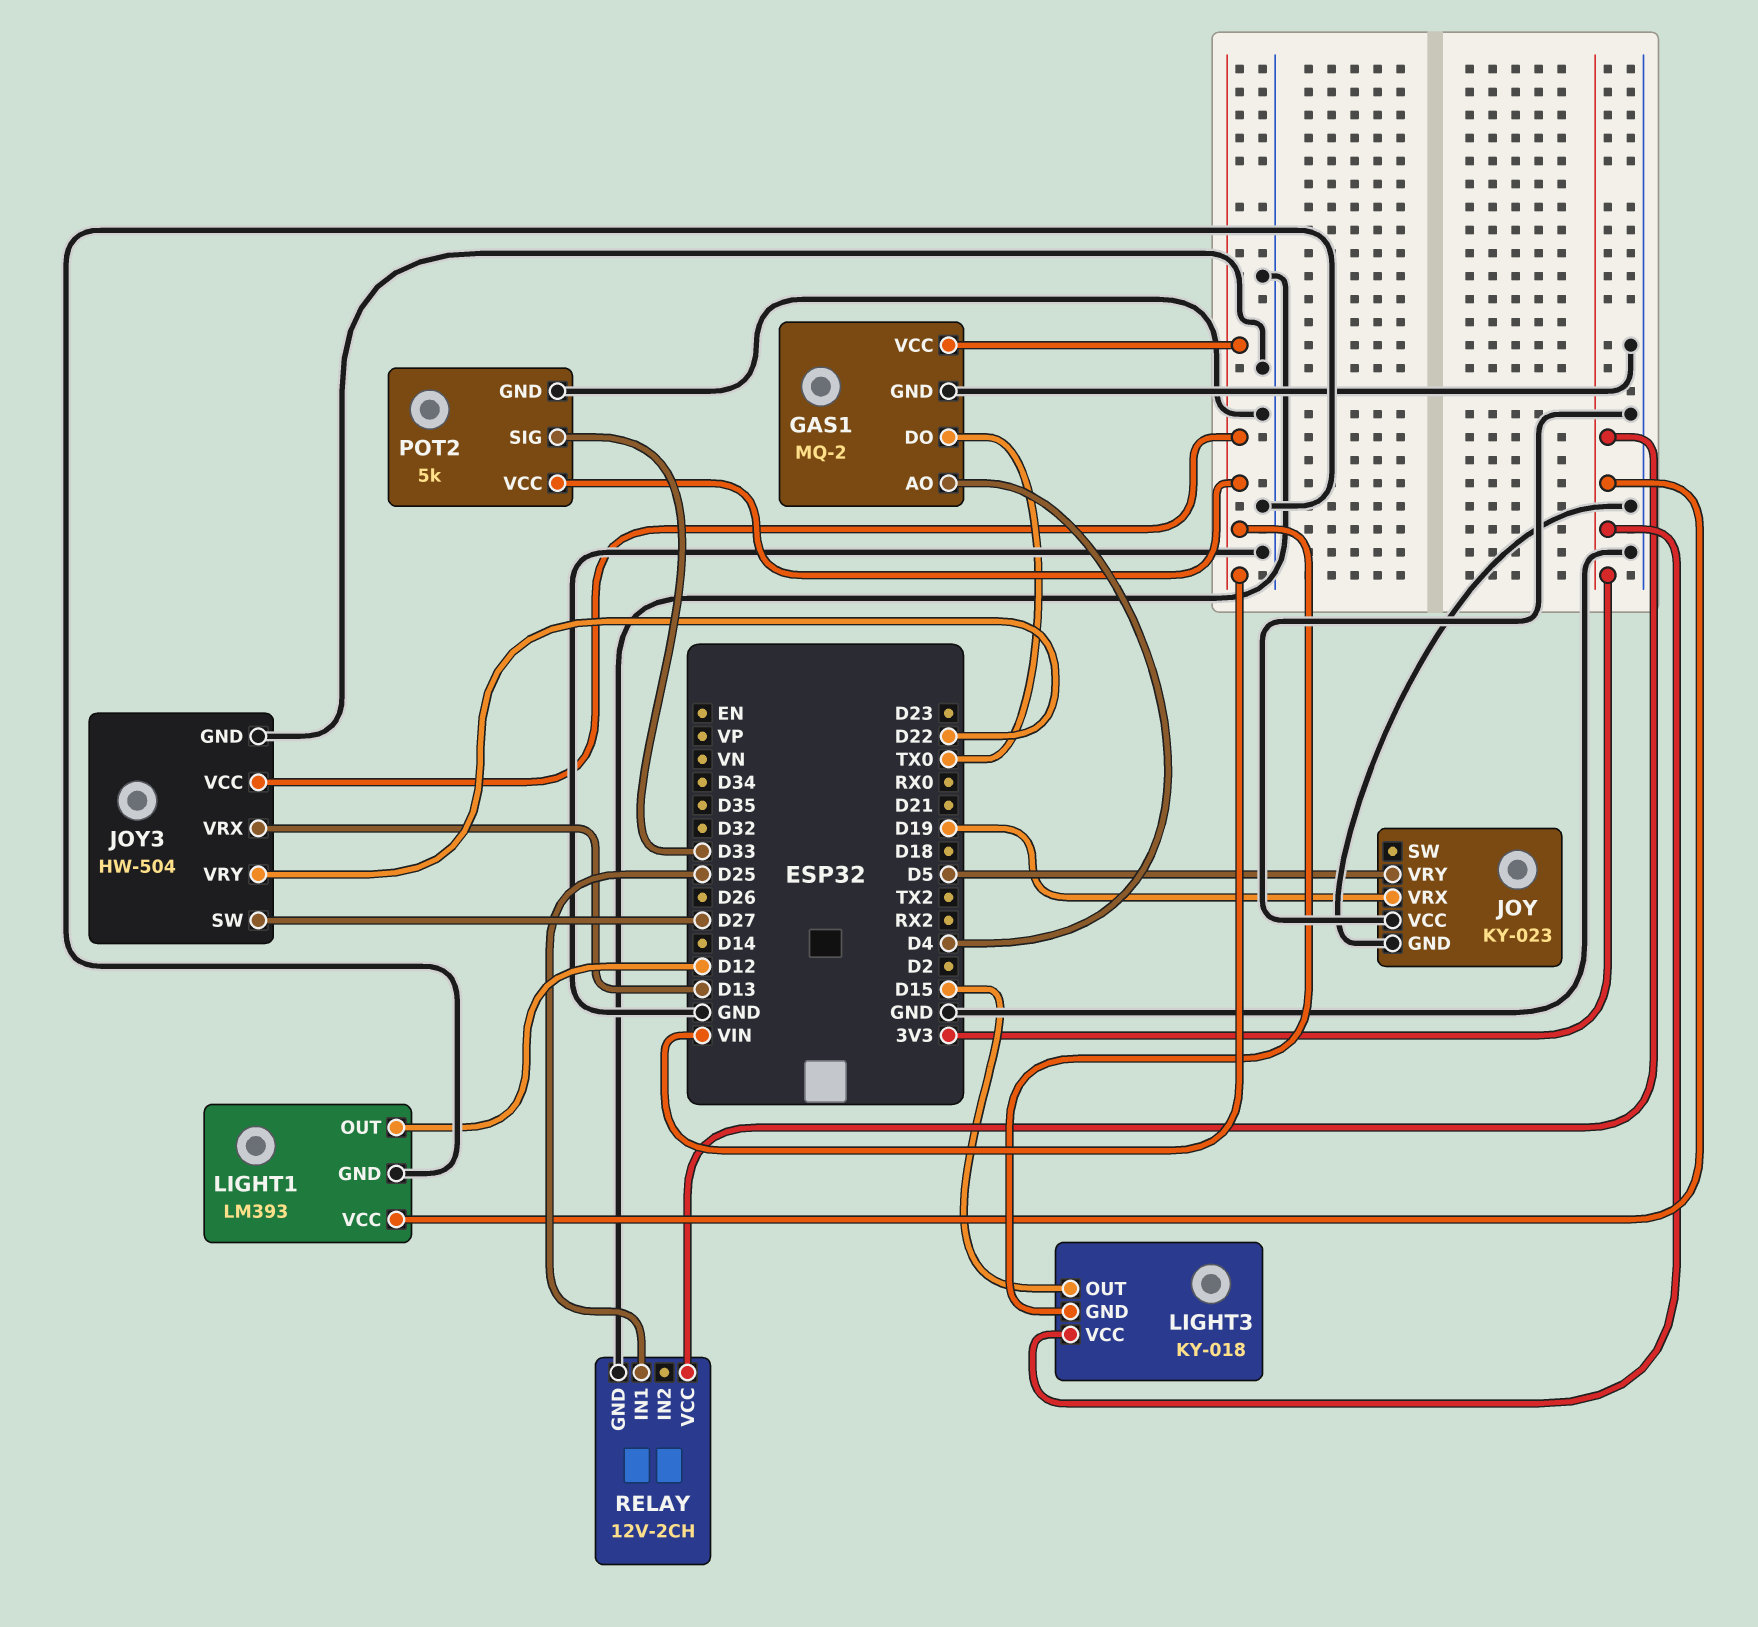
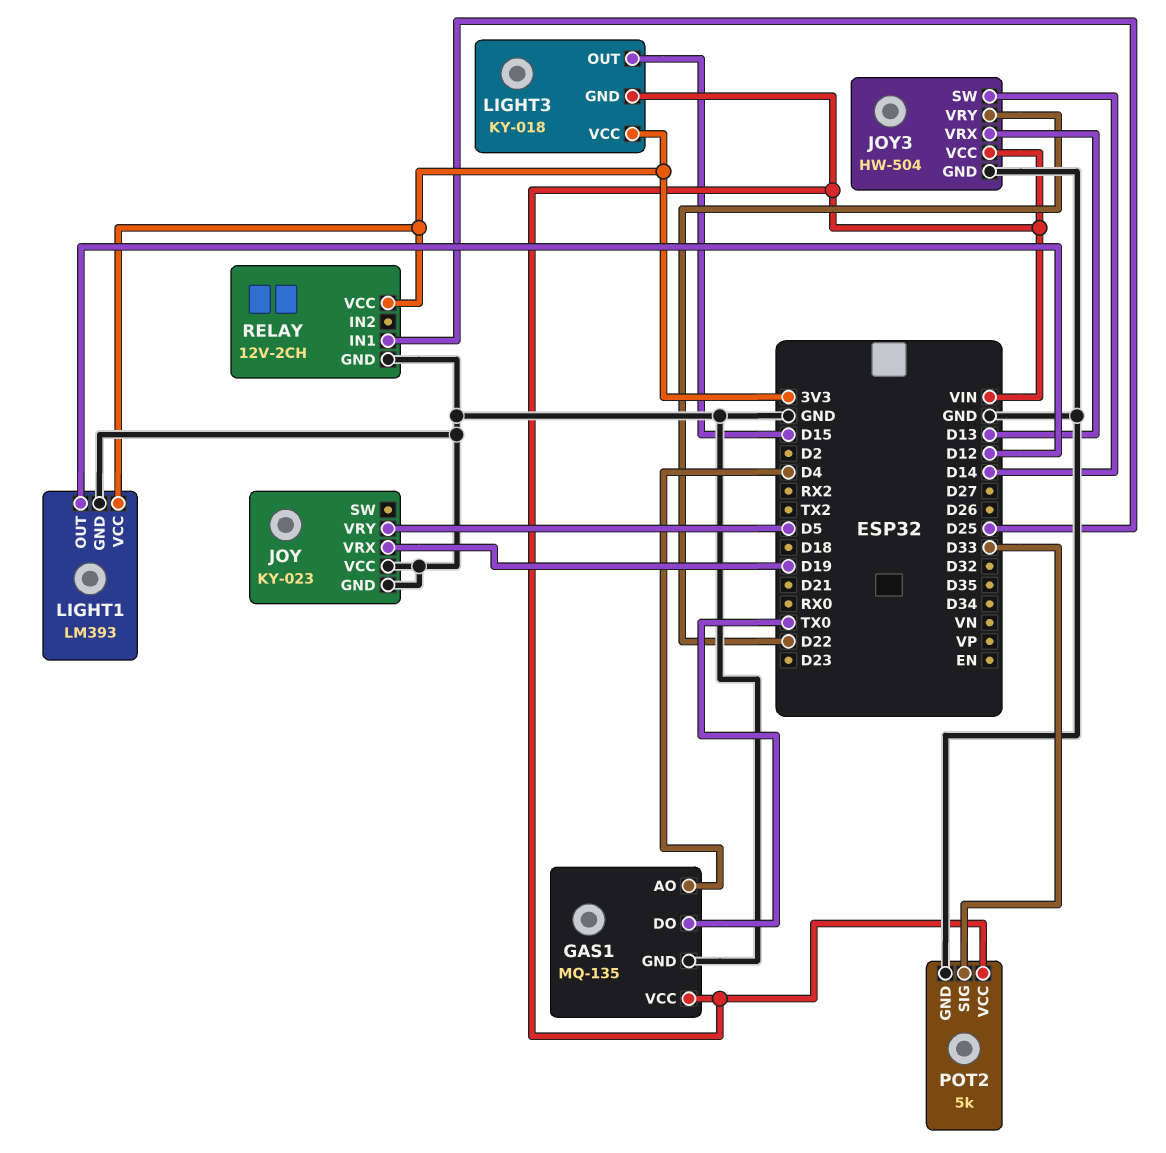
GAS1: MQ-2 -> MQ-135
JOY3 pin SW: D27 -> D14

